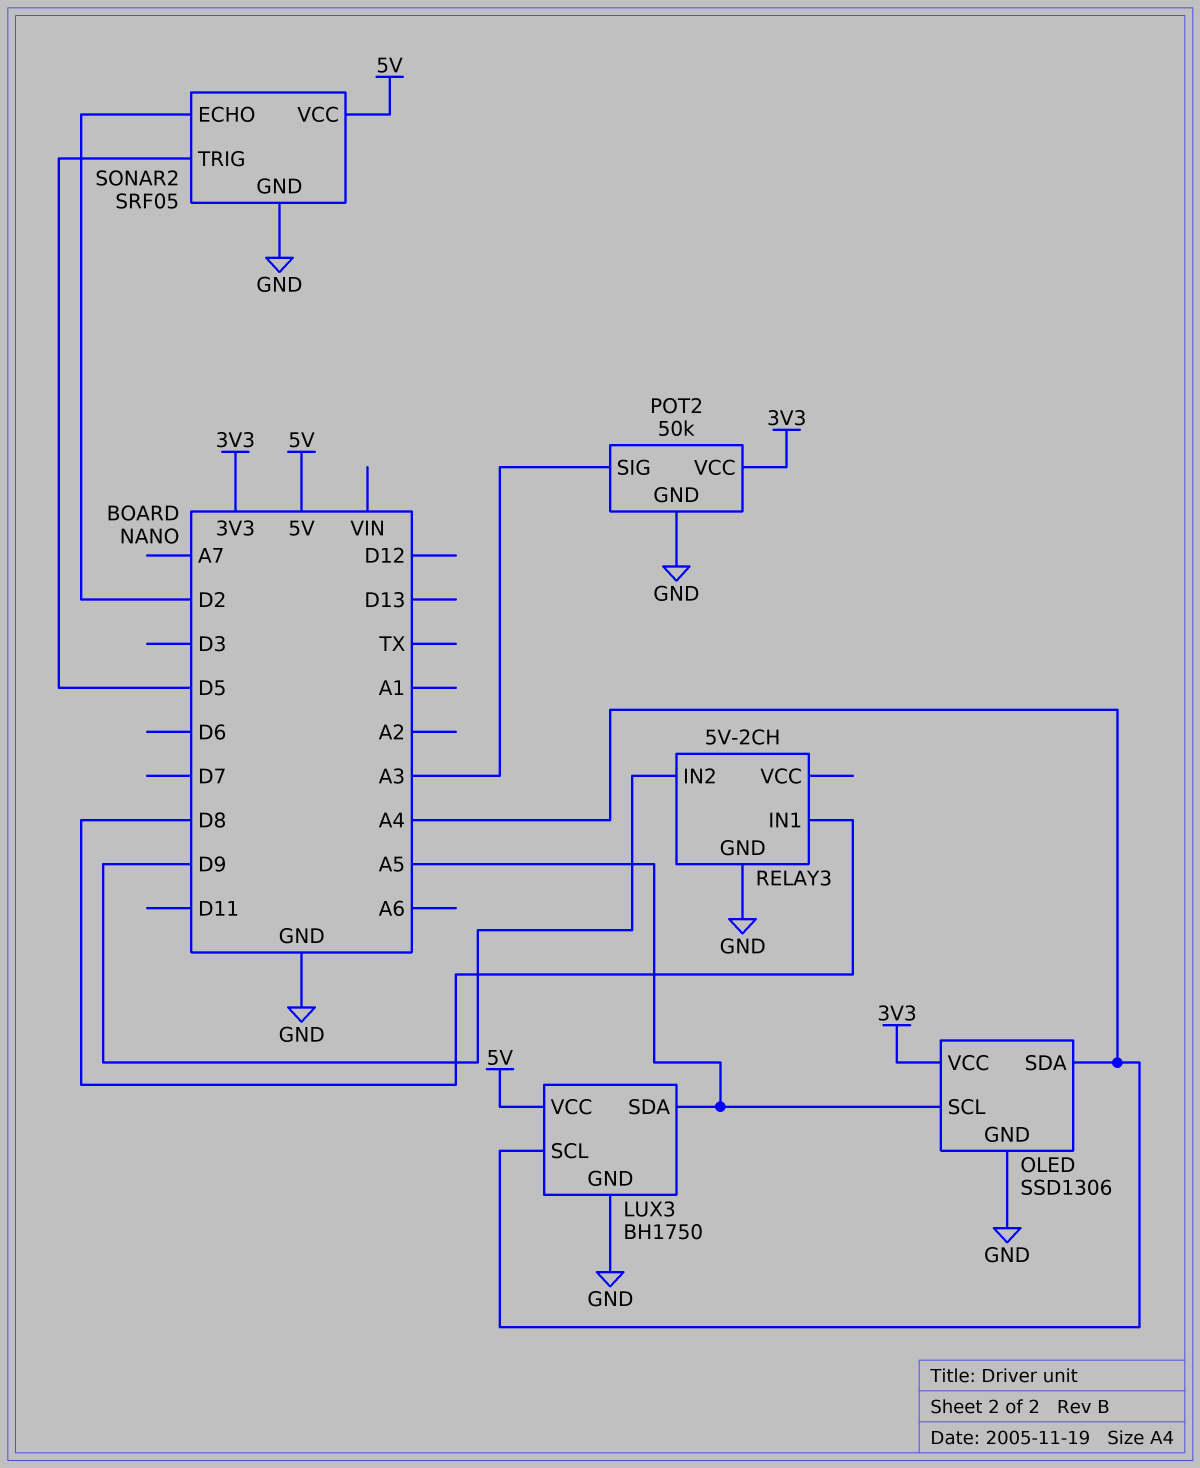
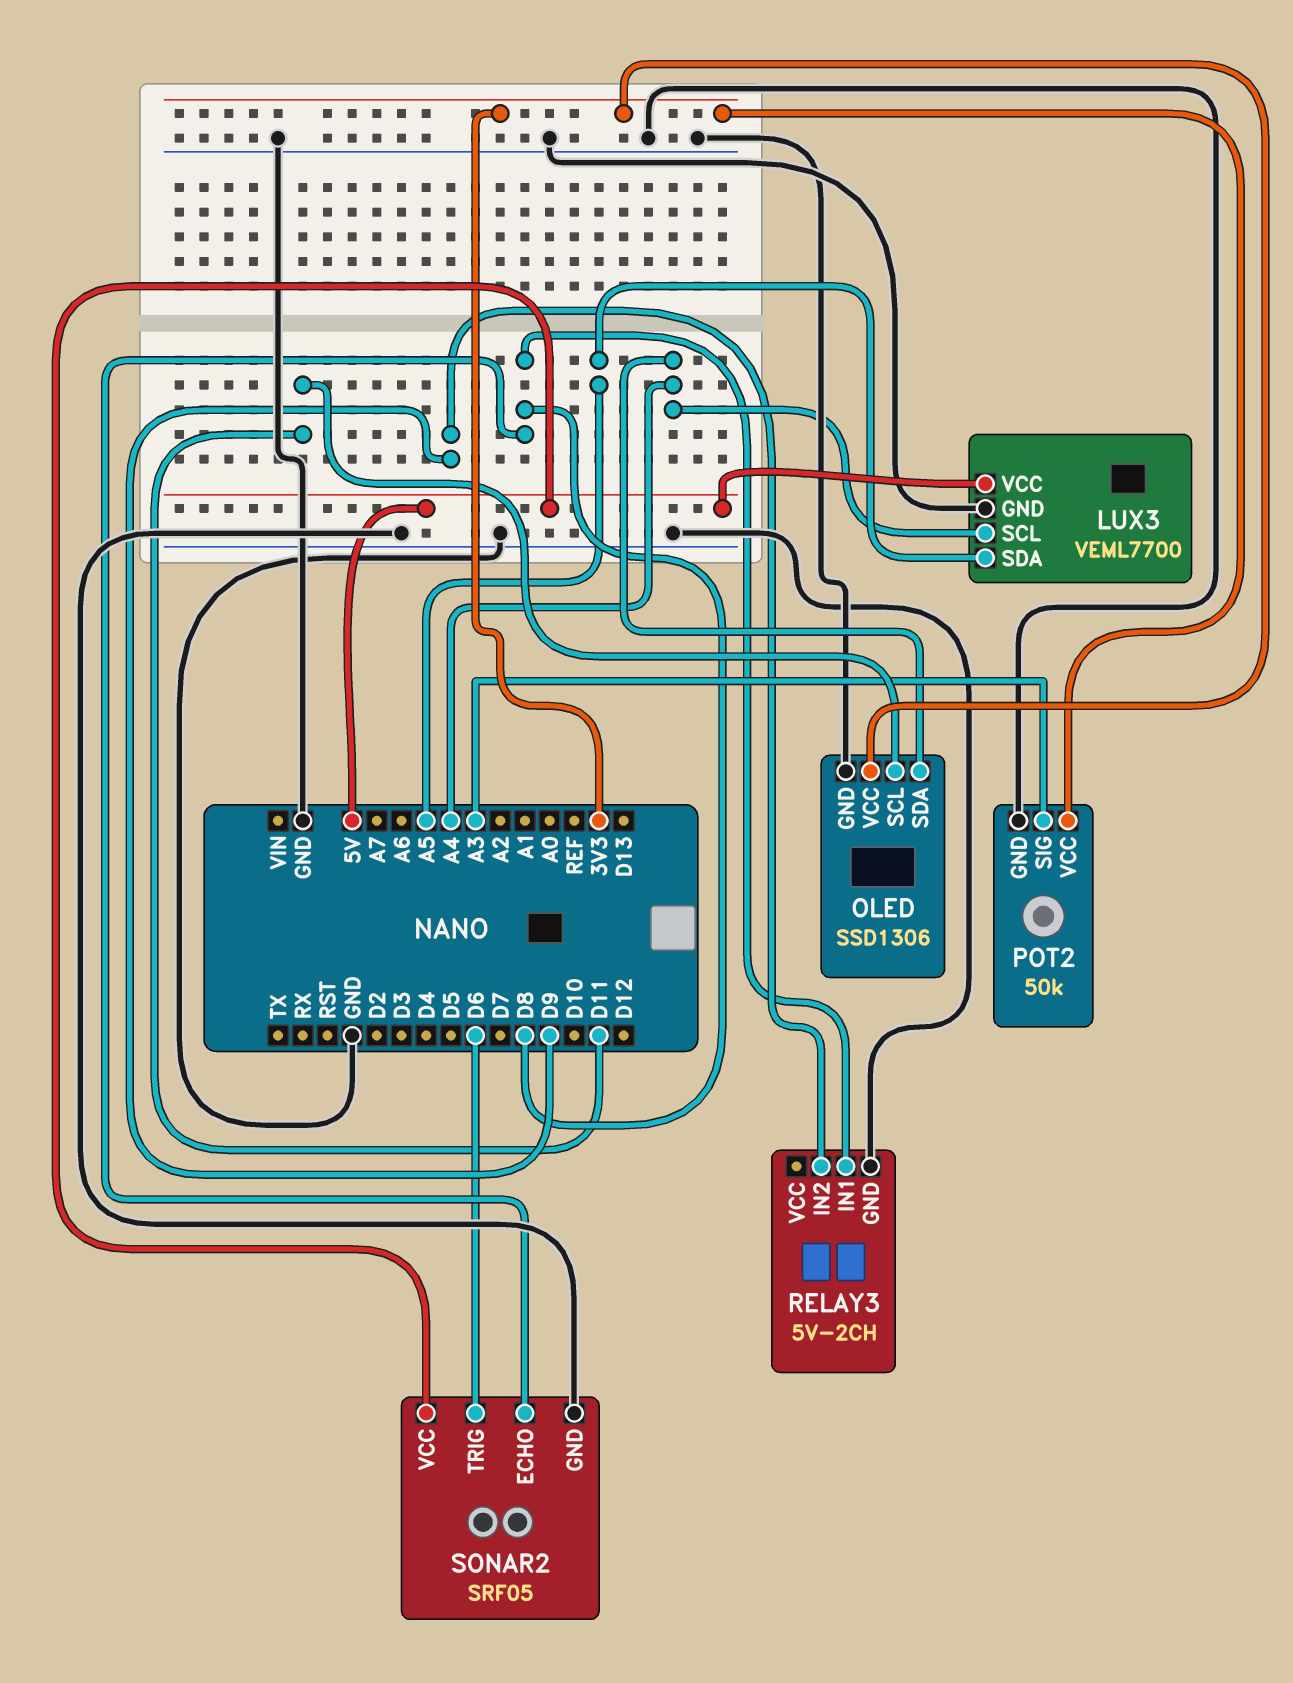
LUX3: BH1750 -> VEML7700
OLED pin SCL: A5 -> D11
SONAR2 pin ECHO: D2 -> D8
SONAR2 pin TRIG: D5 -> D6

